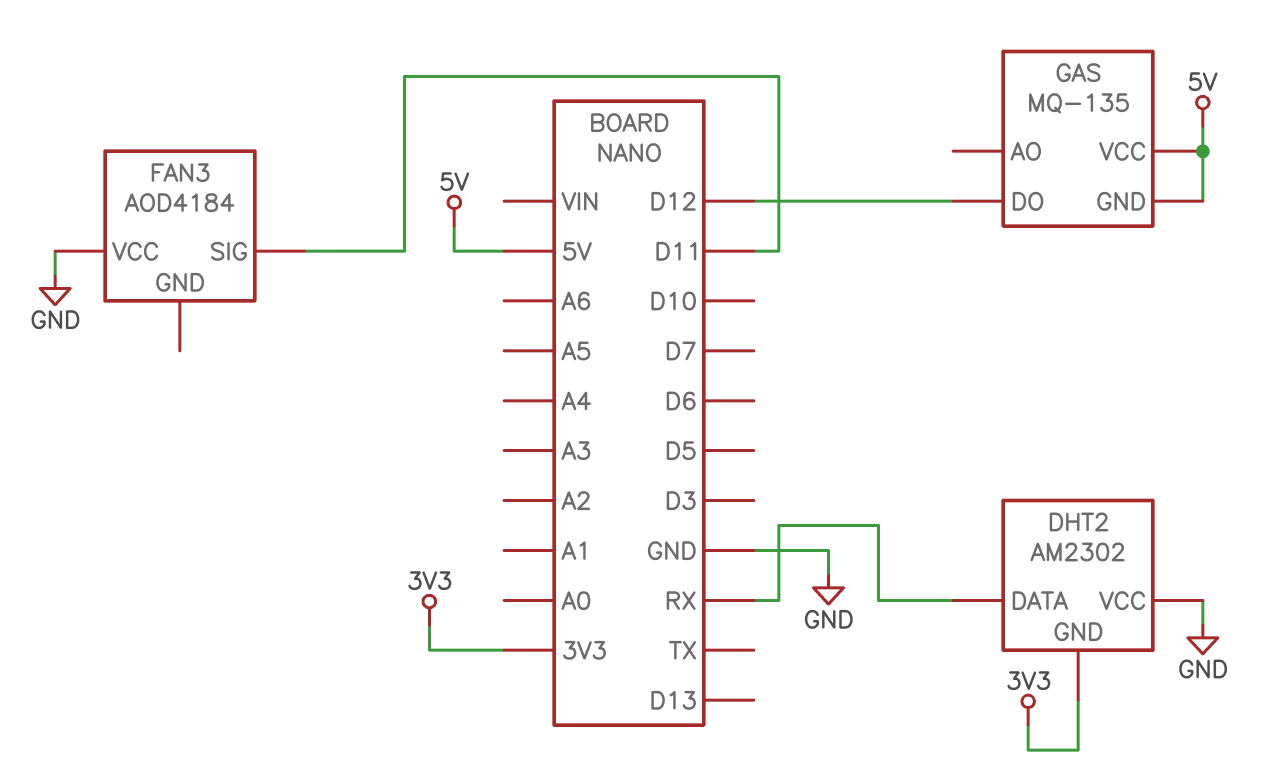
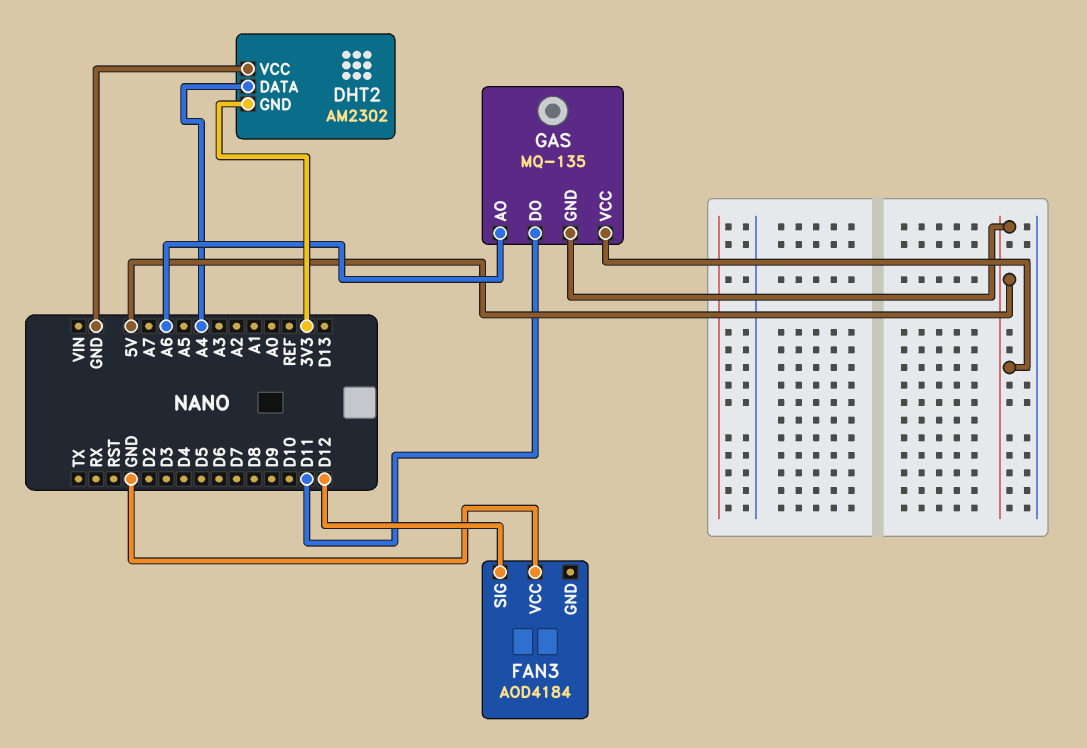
DHT2 pin DATA: RX -> A4
FAN3 pin SIG: D11 -> D12
GAS pin AO: none -> A6
GAS pin DO: D12 -> D11

